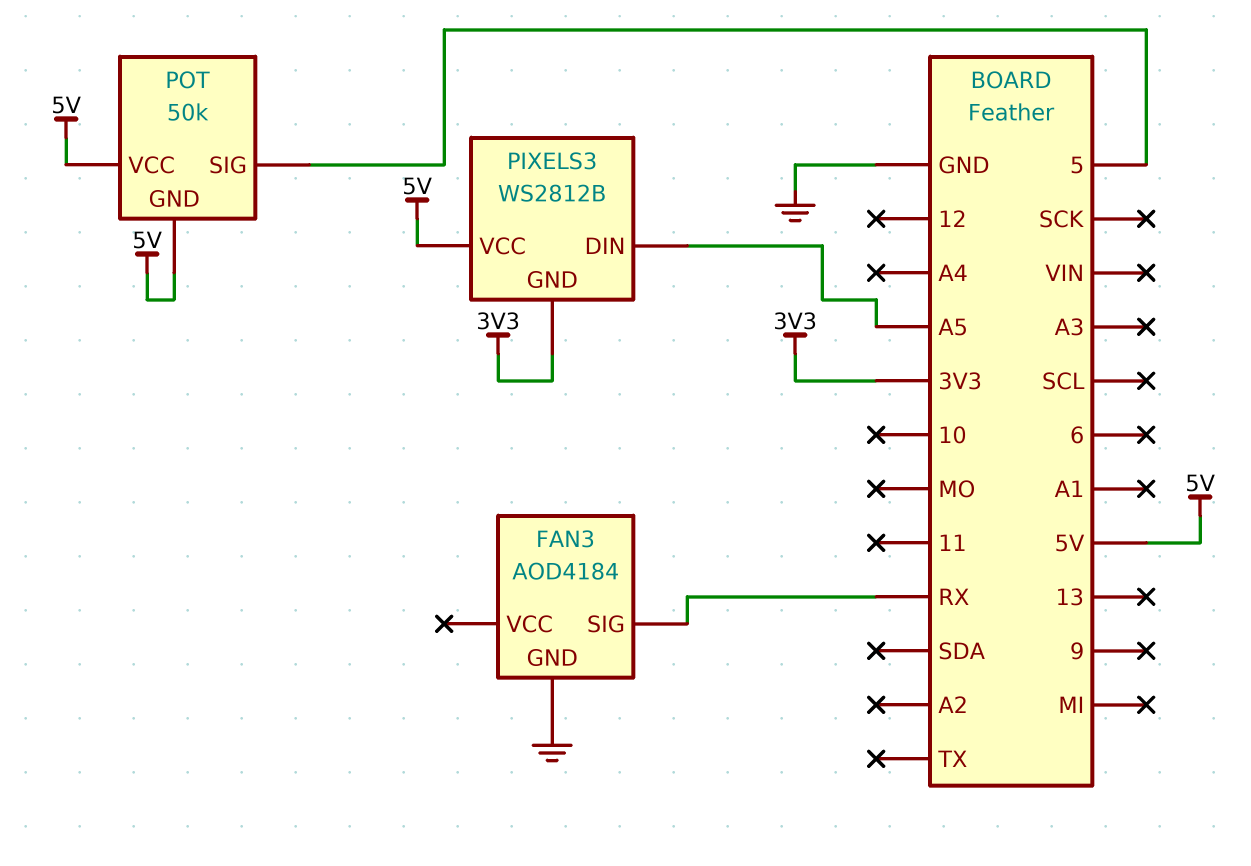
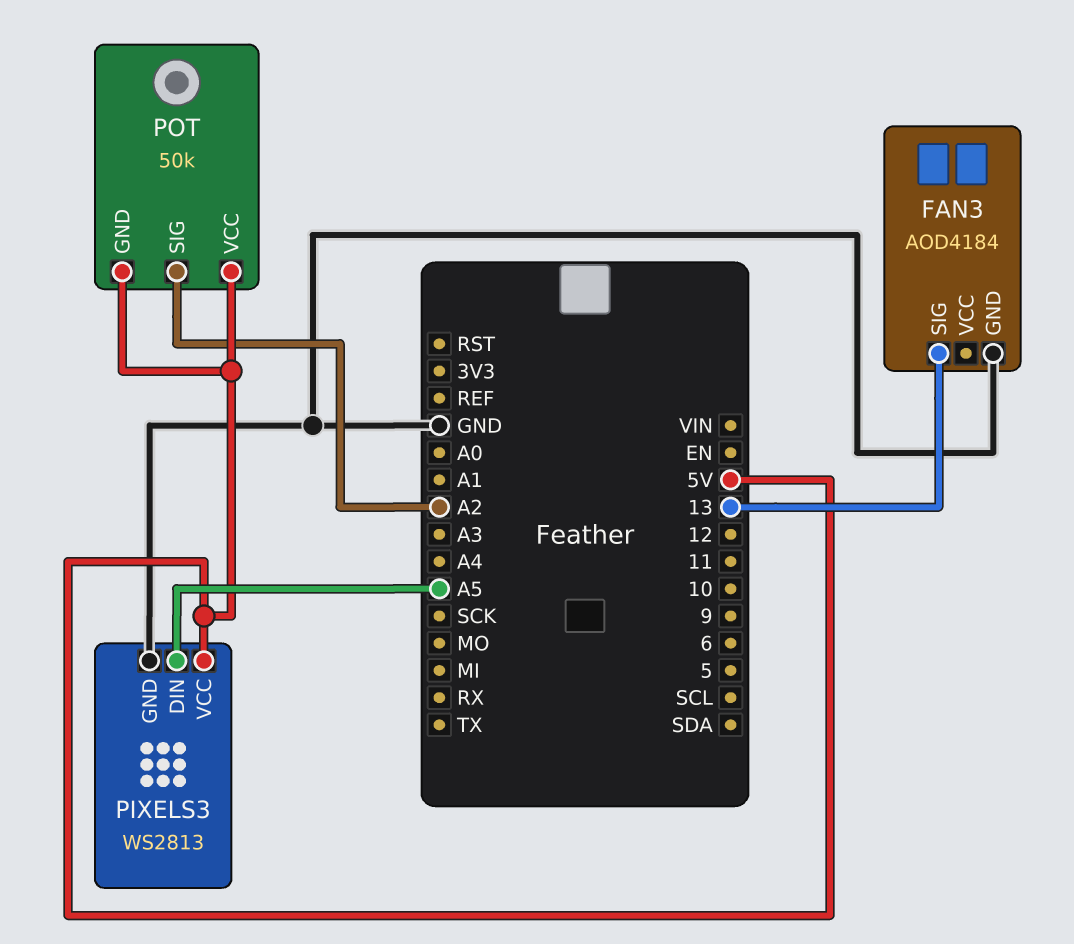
FAN3 pin SIG: RX -> 13
PIXELS3: WS2812B -> WS2813
PIXELS3 pin GND: 3V3 -> GND
POT pin SIG: 5 -> A2

